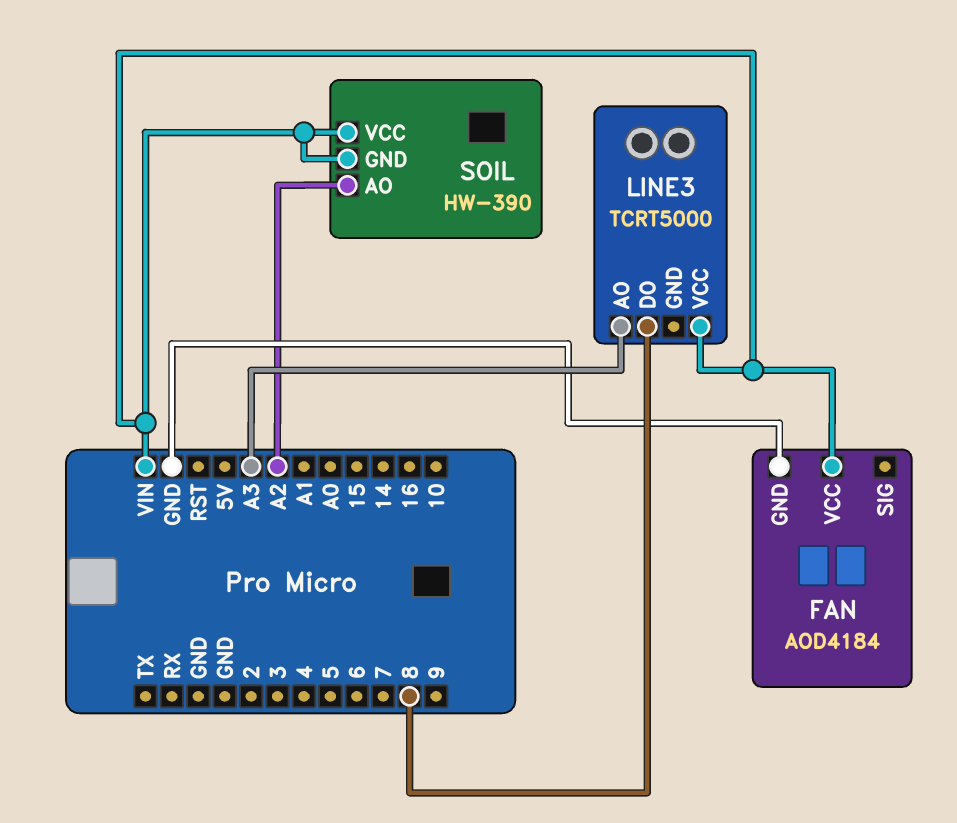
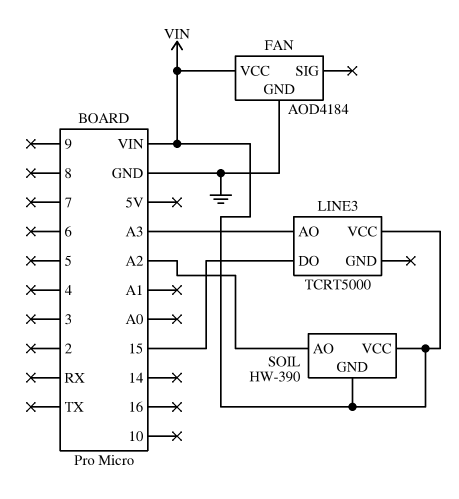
LINE3 pin DO: 8 -> 15

